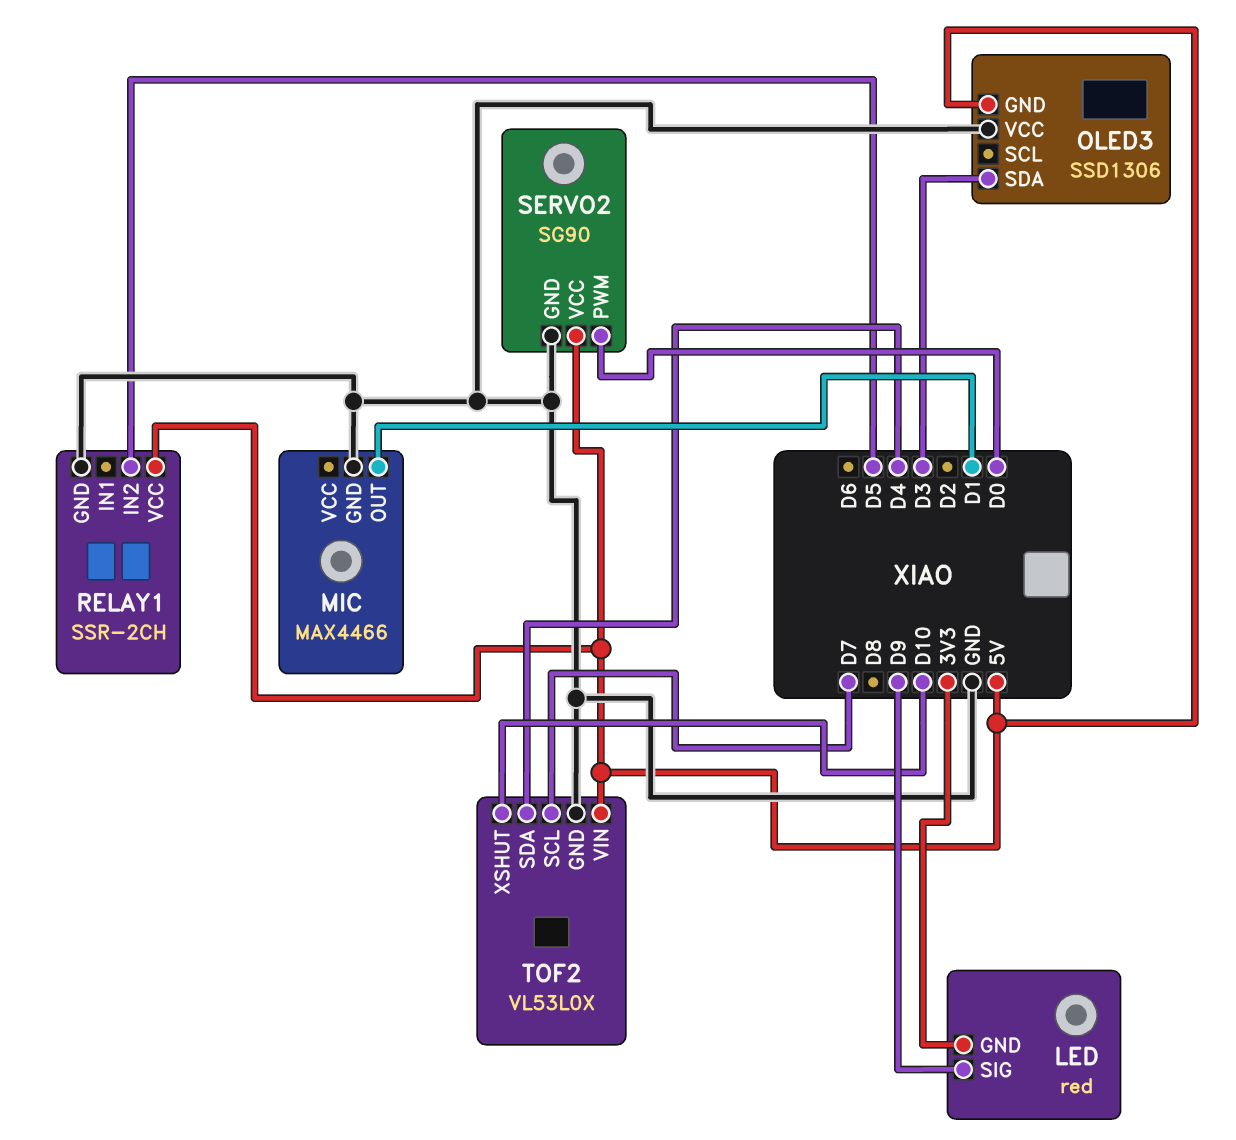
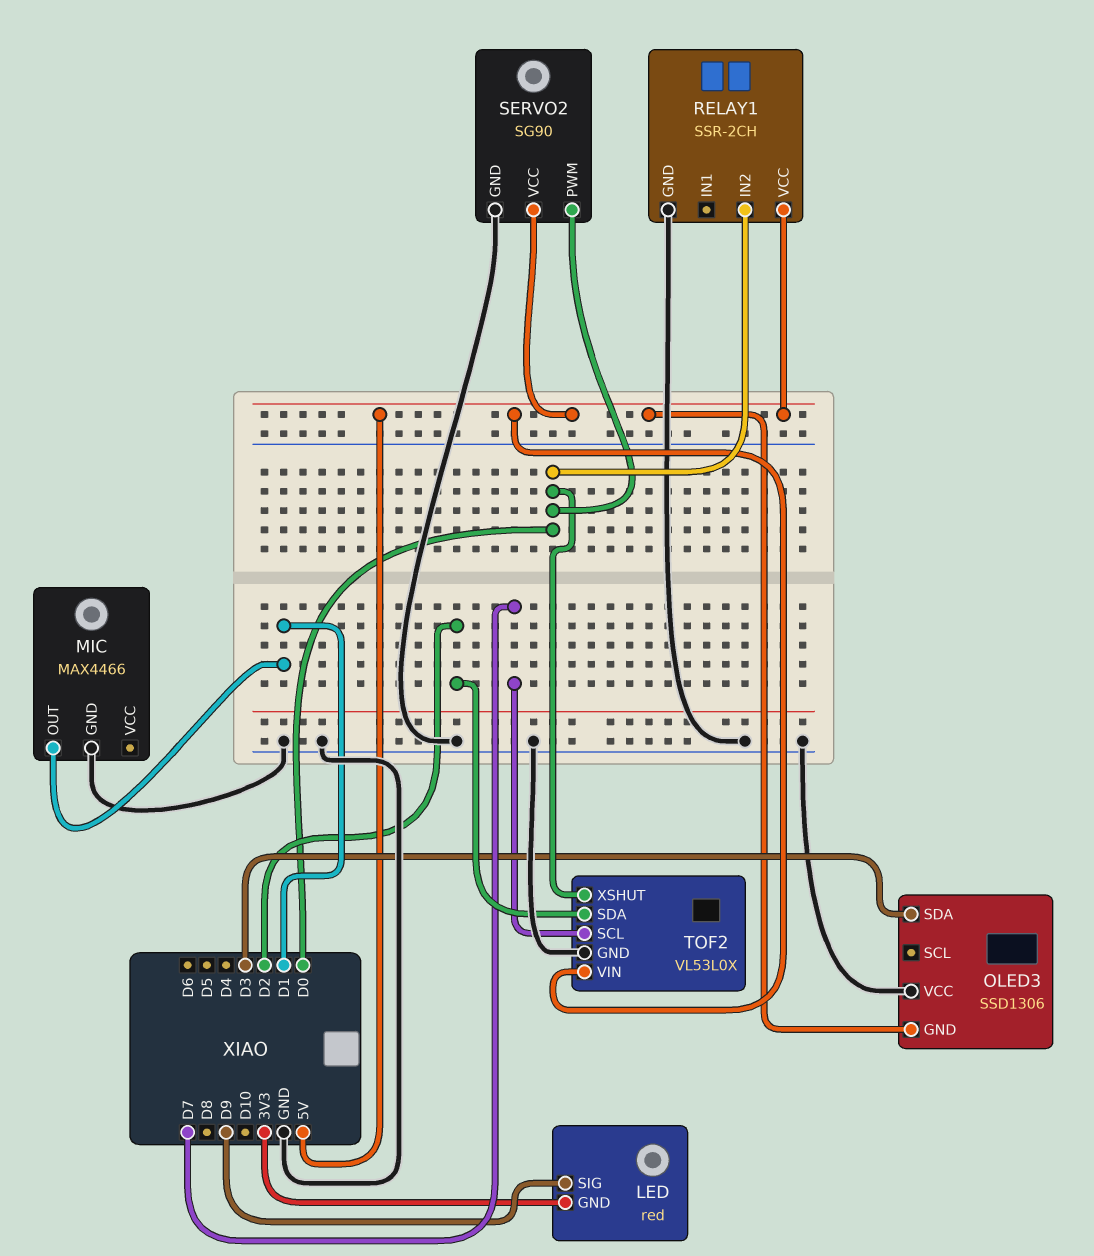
RELAY1 pin IN2: D5 -> D0
TOF2 pin SDA: D4 -> D2
TOF2 pin XSHUT: D10 -> D0

